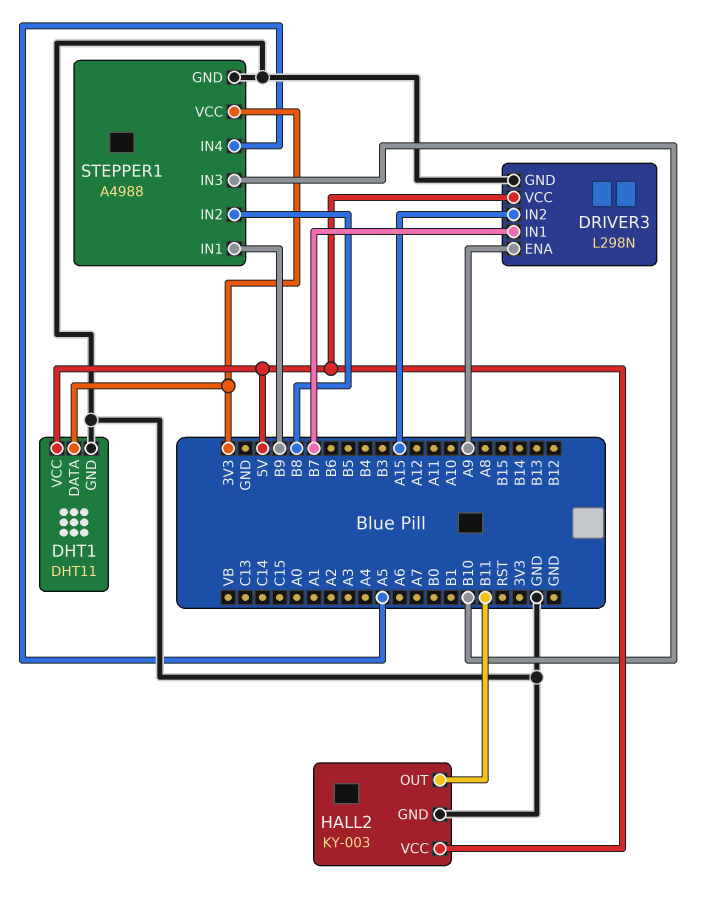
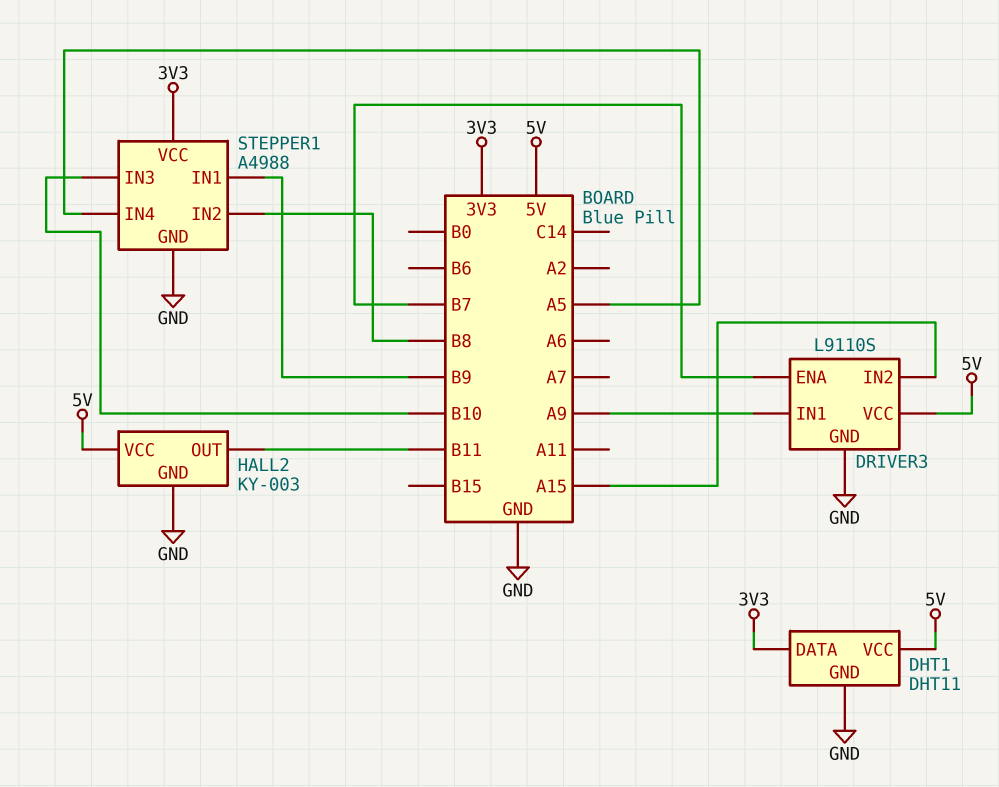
DRIVER3: L298N -> L9110S
DRIVER3 pin ENA: A9 -> B7
DRIVER3 pin IN1: B7 -> A9

